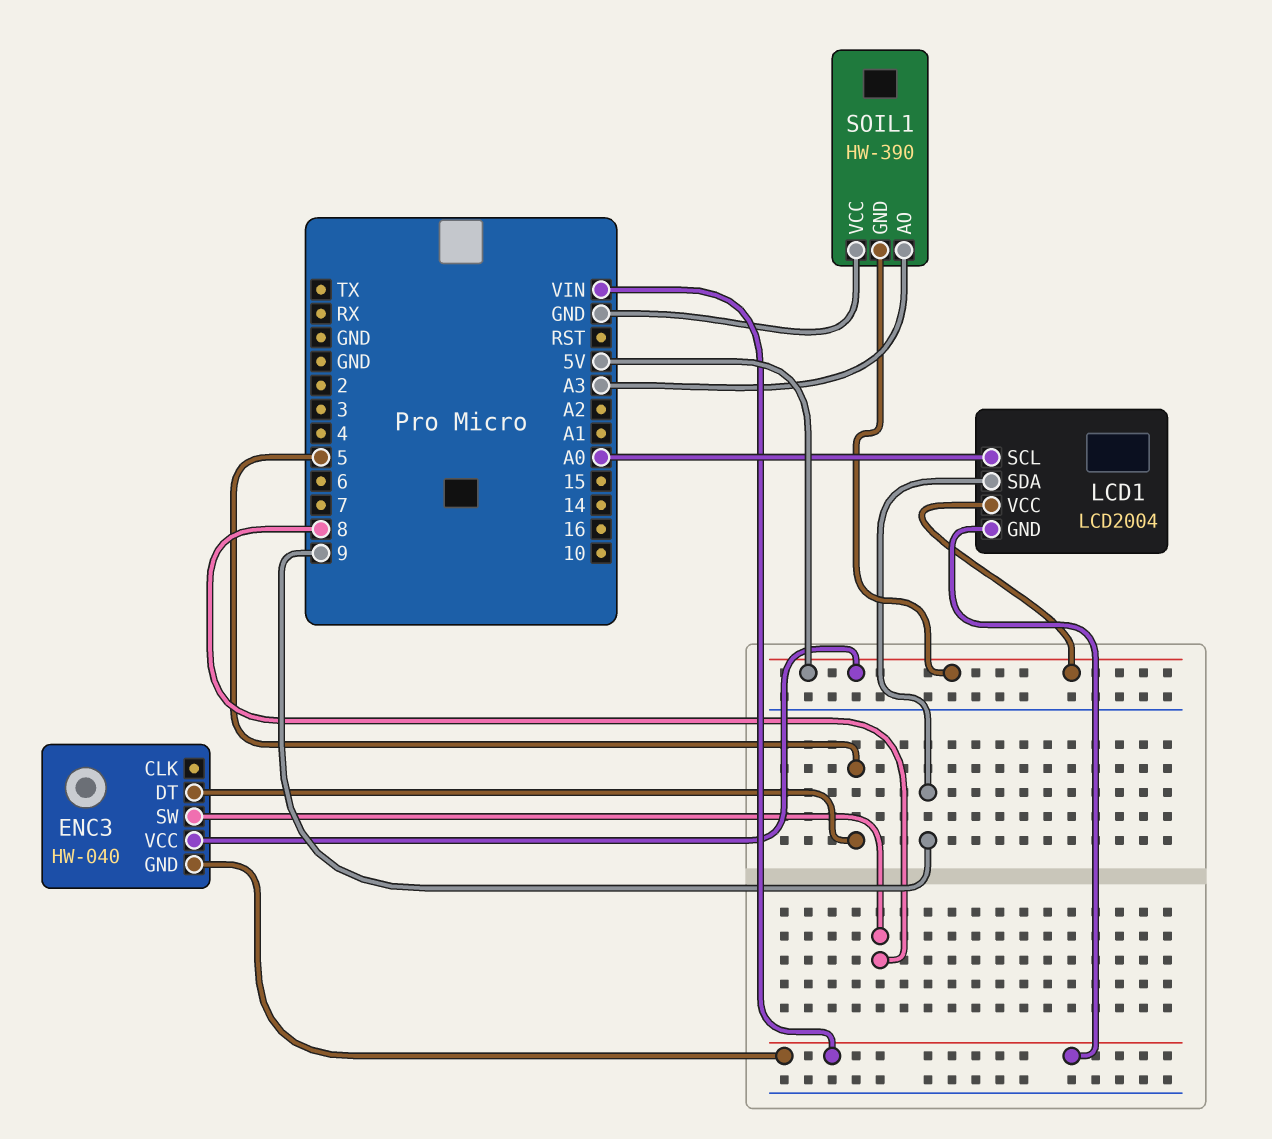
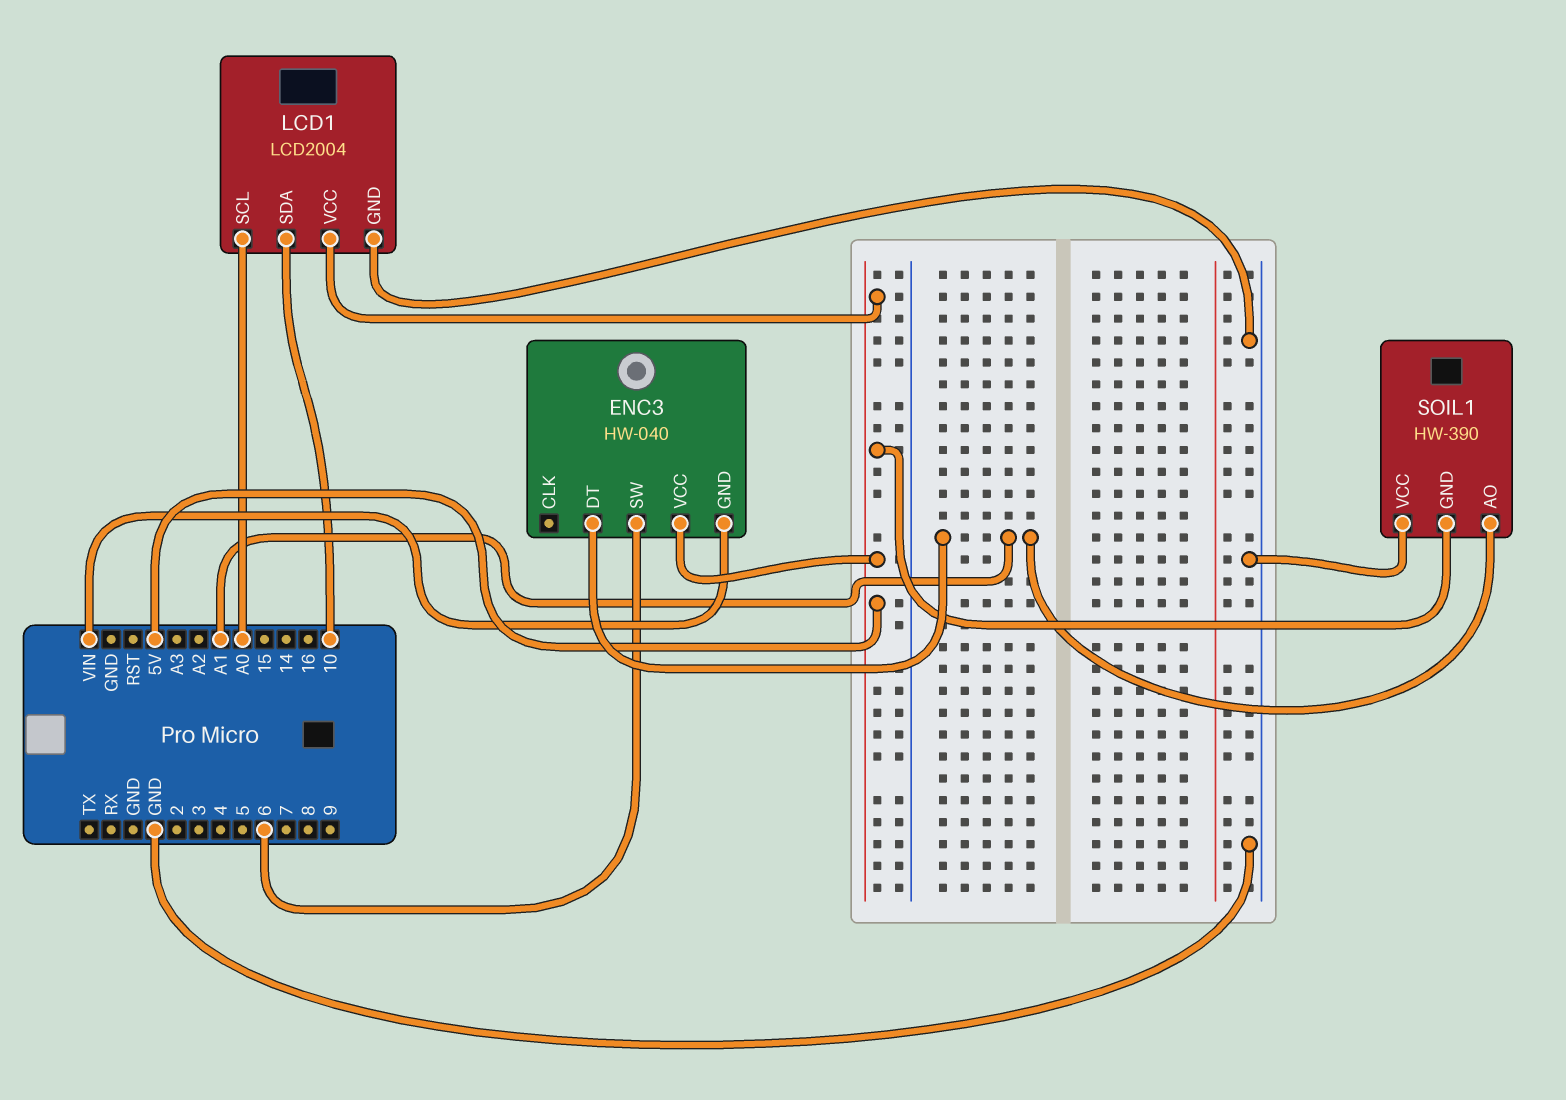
ENC3 pin DT: 5 -> A1
ENC3 pin SW: 8 -> 6
LCD1 pin GND: VIN -> GND
LCD1 pin SDA: 9 -> 10
SOIL1 pin AO: A3 -> A1

